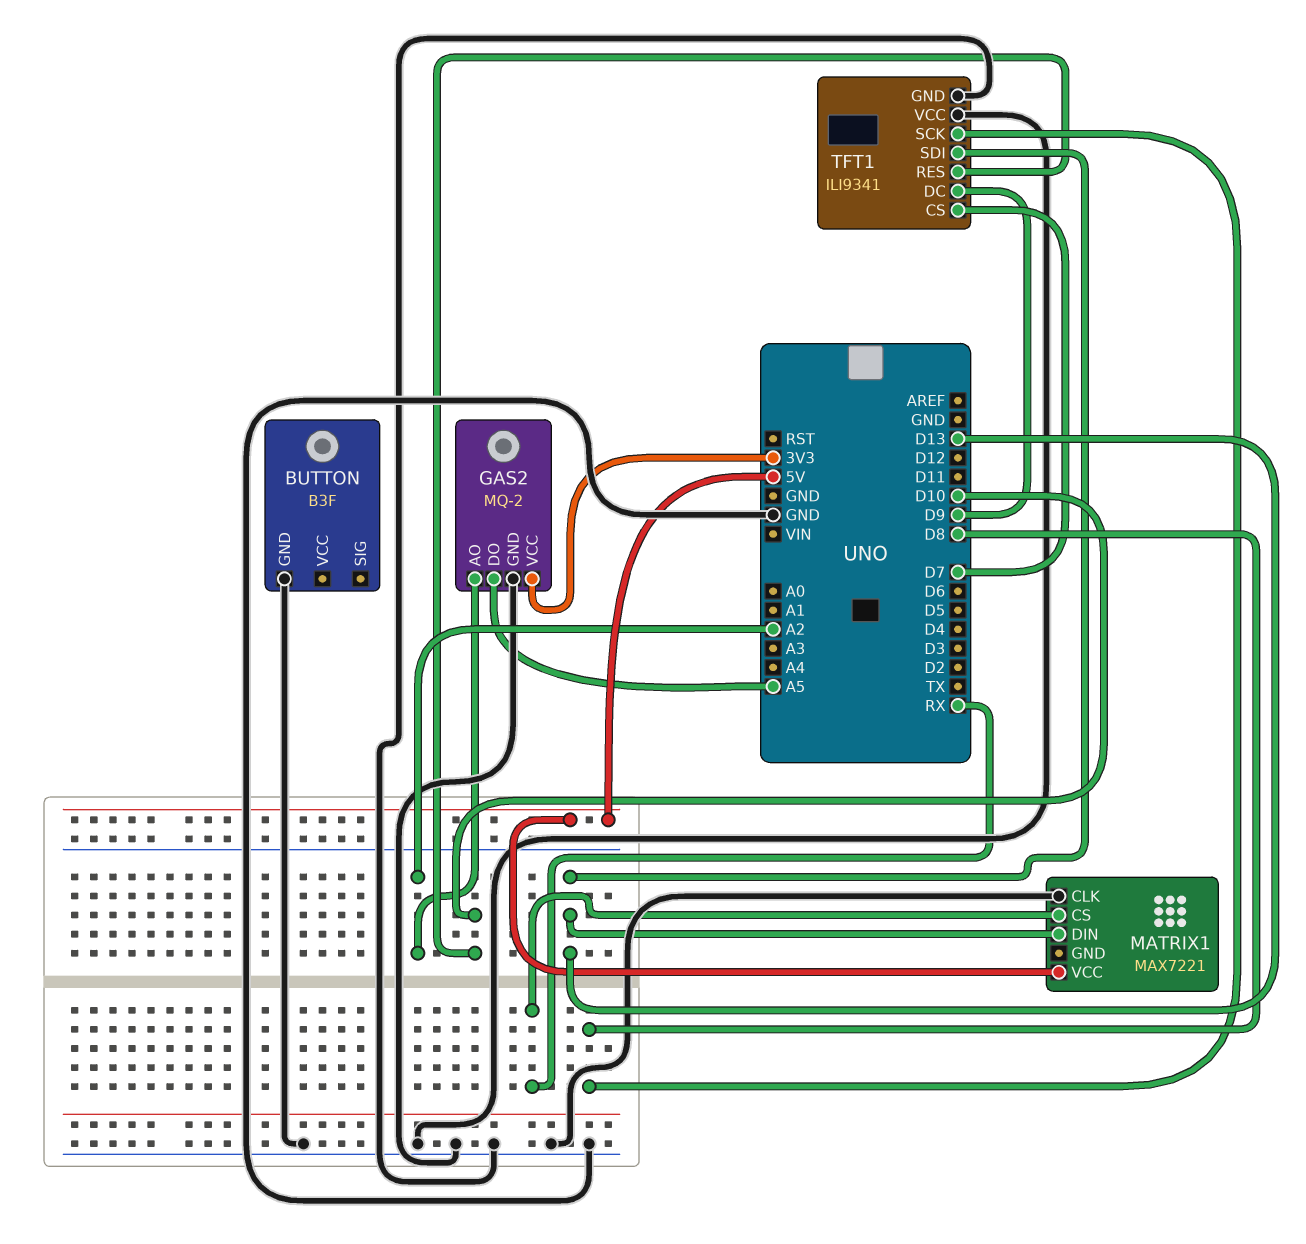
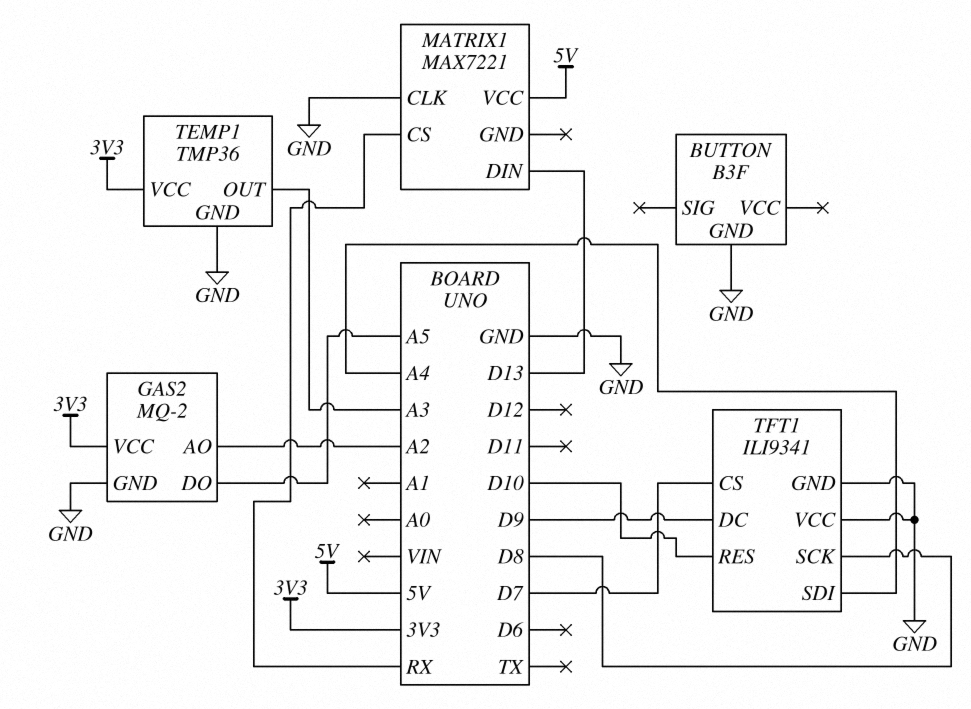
TEMP1: none -> TMP36
TEMP1 pin GND: none -> GND
TEMP1 pin OUT: none -> A3
TEMP1 pin VCC: none -> 3V3
TFT1 pin SDI: D13 -> A4

